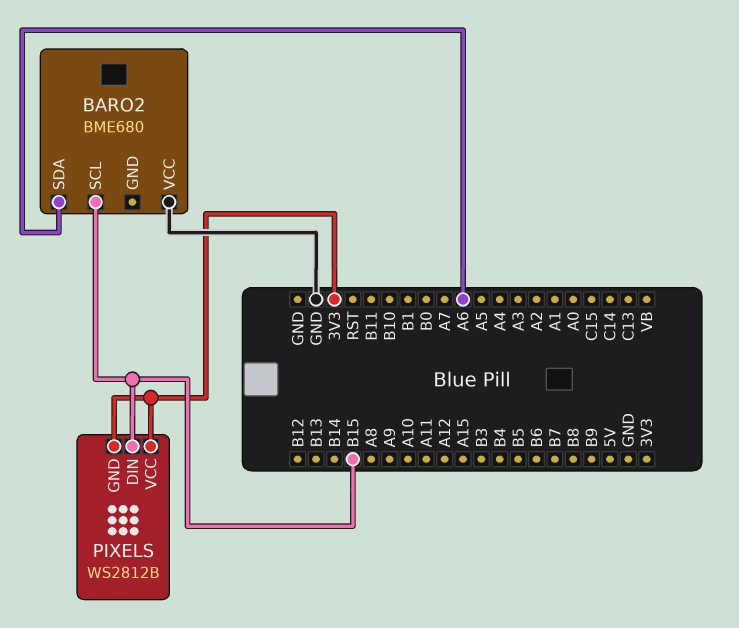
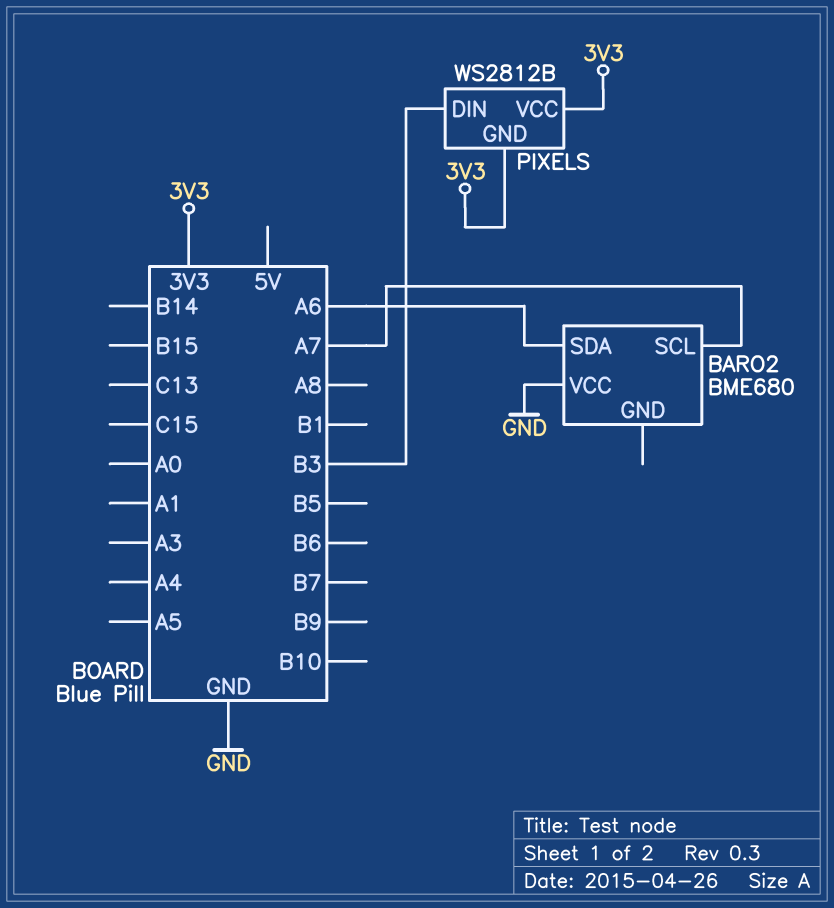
BARO2 pin SCL: B15 -> A7
PIXELS pin DIN: B15 -> B3

